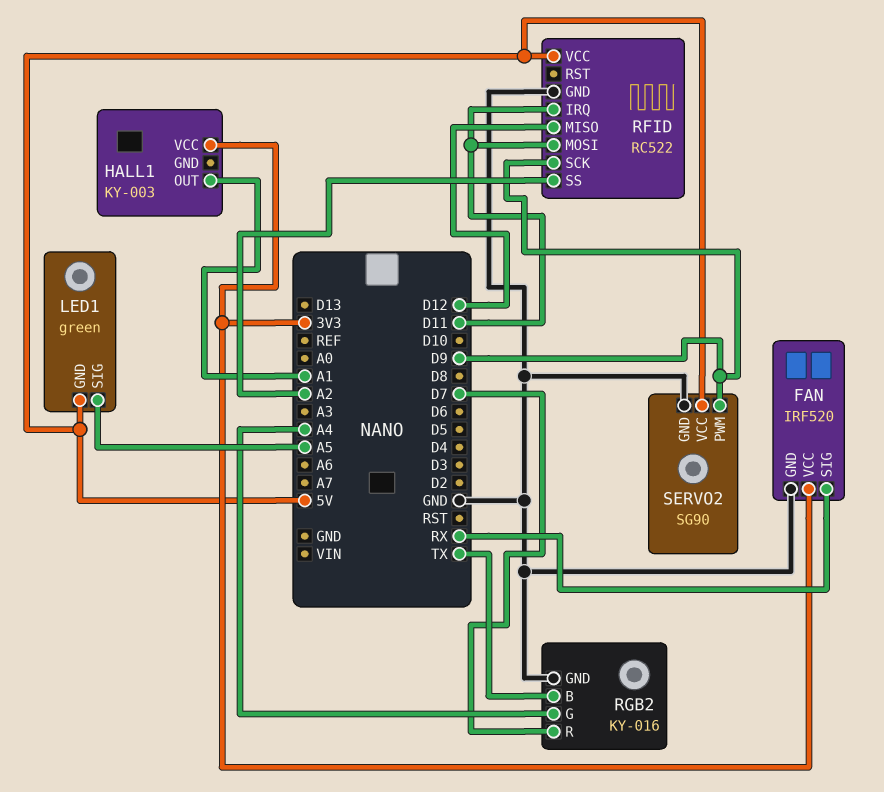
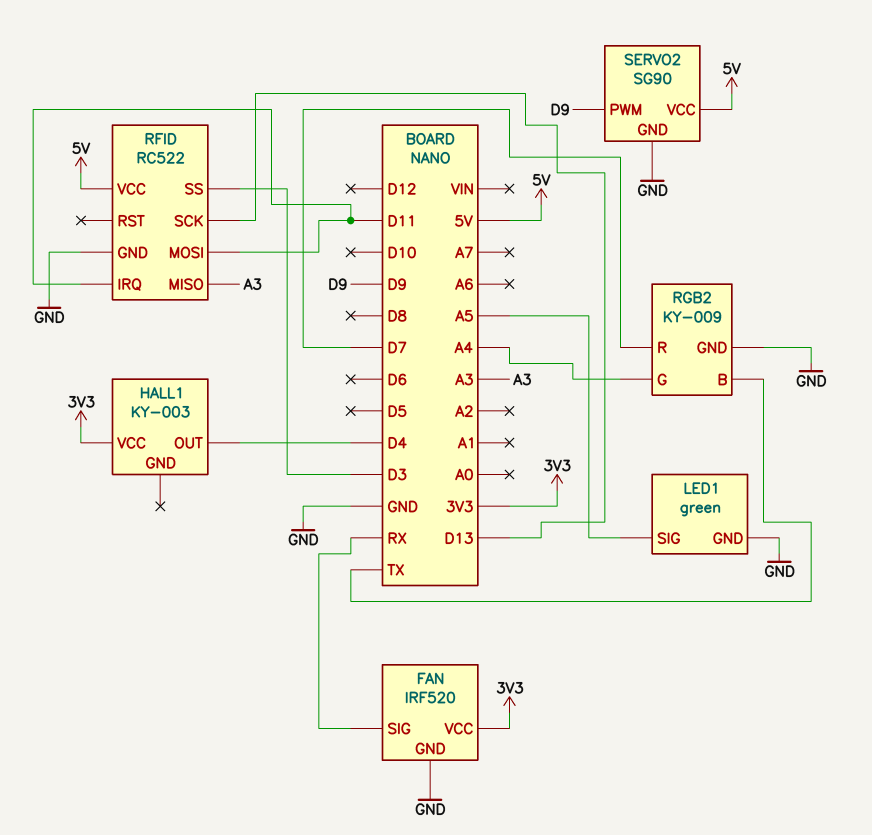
HALL1 pin OUT: A1 -> D4
LED1 pin GND: 5V -> GND
RFID pin MISO: D12 -> A3
RFID pin SCK: D9 -> D13
RFID pin SS: A2 -> D3
RGB2: KY-016 -> KY-009

